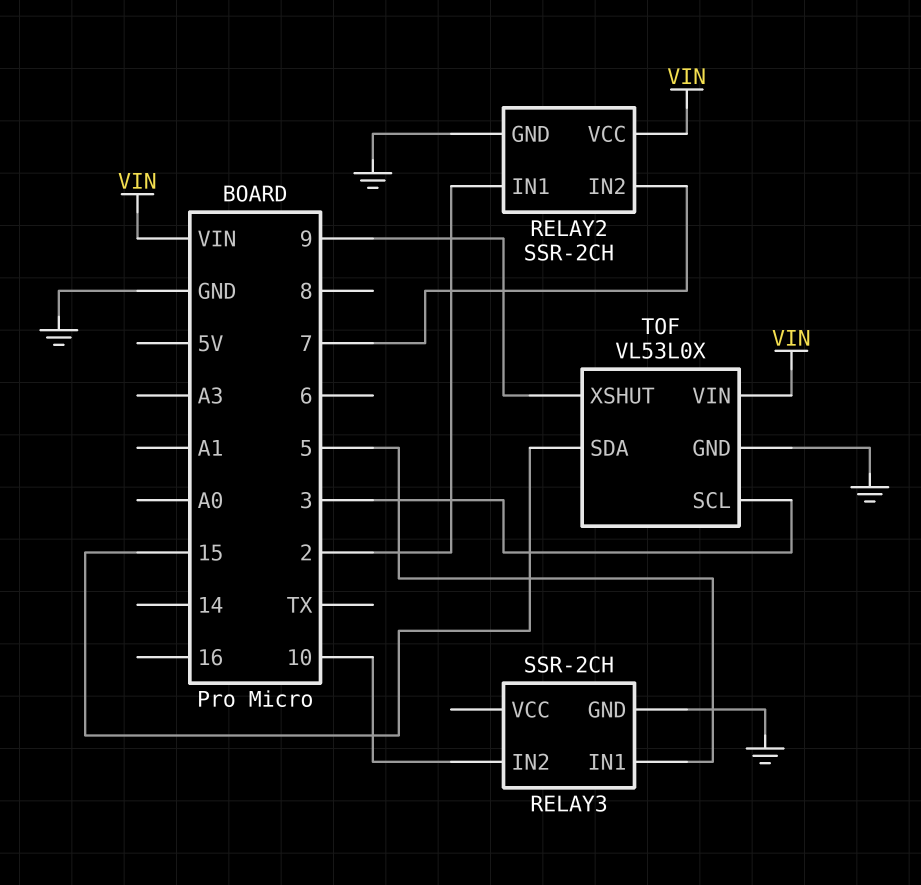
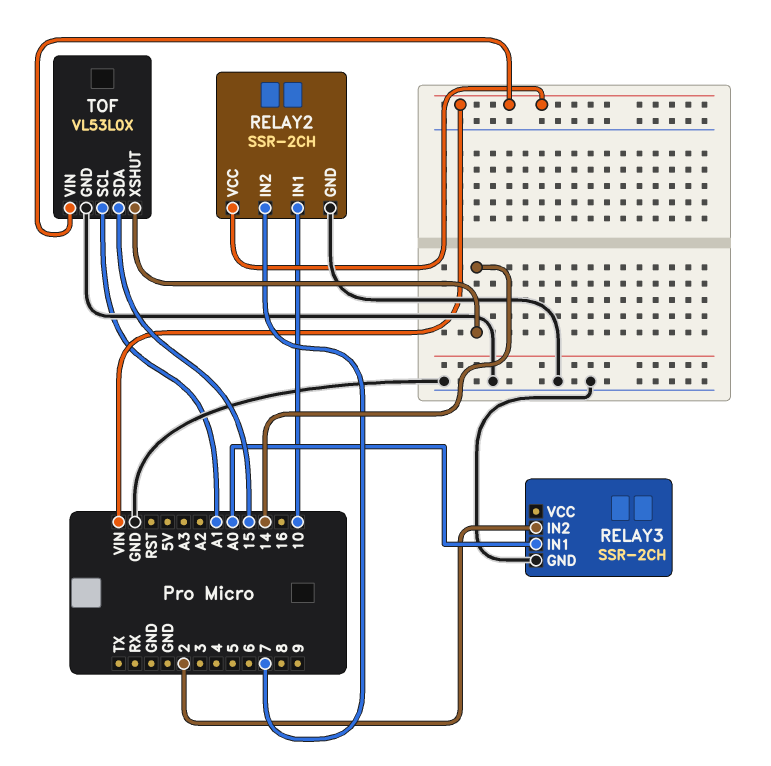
RELAY2 pin IN1: 2 -> 10
RELAY3 pin IN1: 5 -> A0
RELAY3 pin IN2: 10 -> 2
TOF pin SCL: 3 -> A1
TOF pin XSHUT: 9 -> 14

